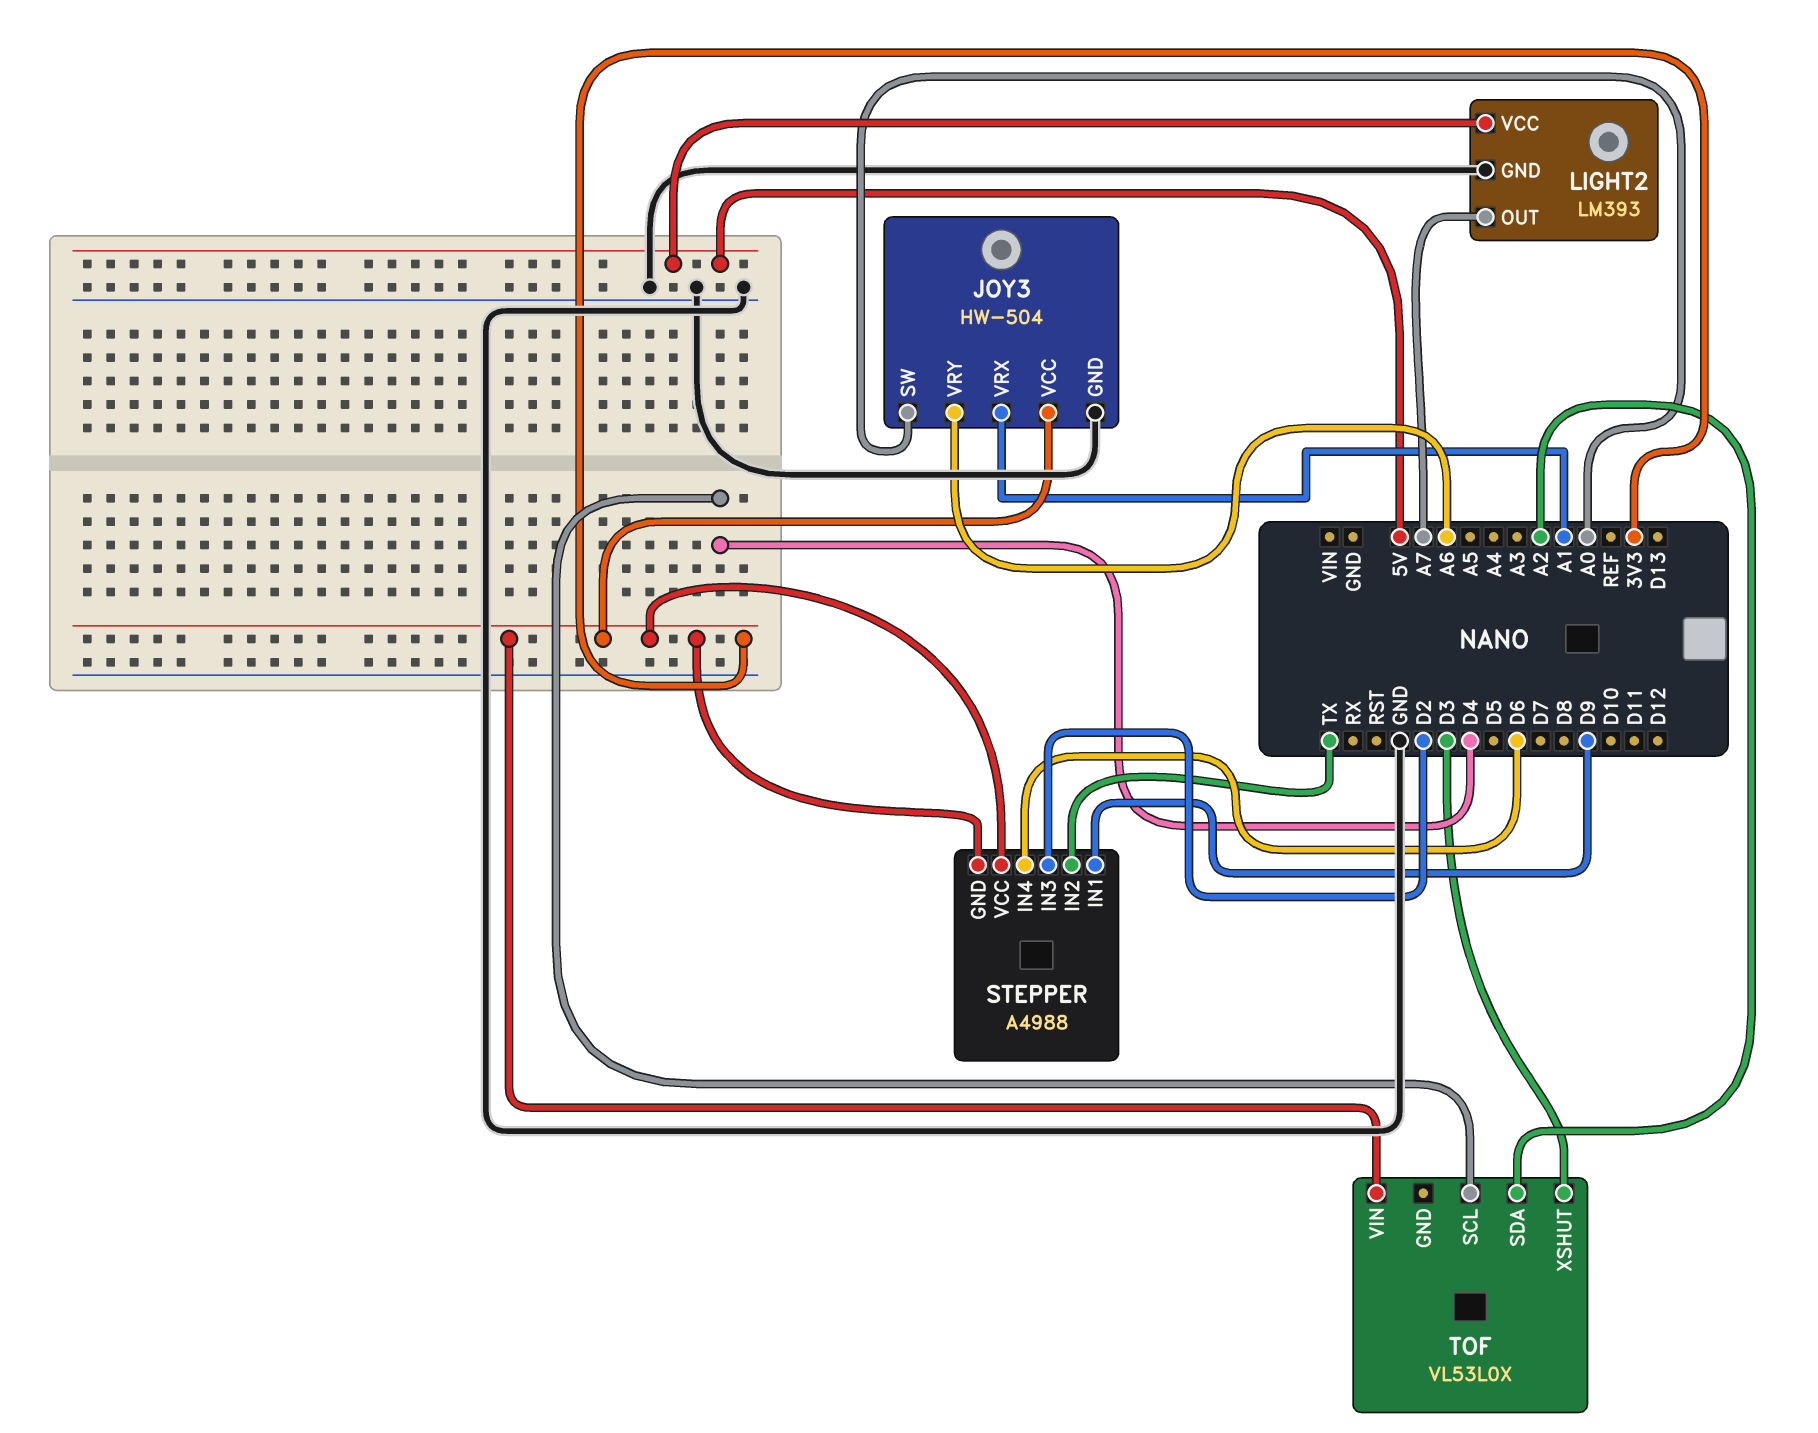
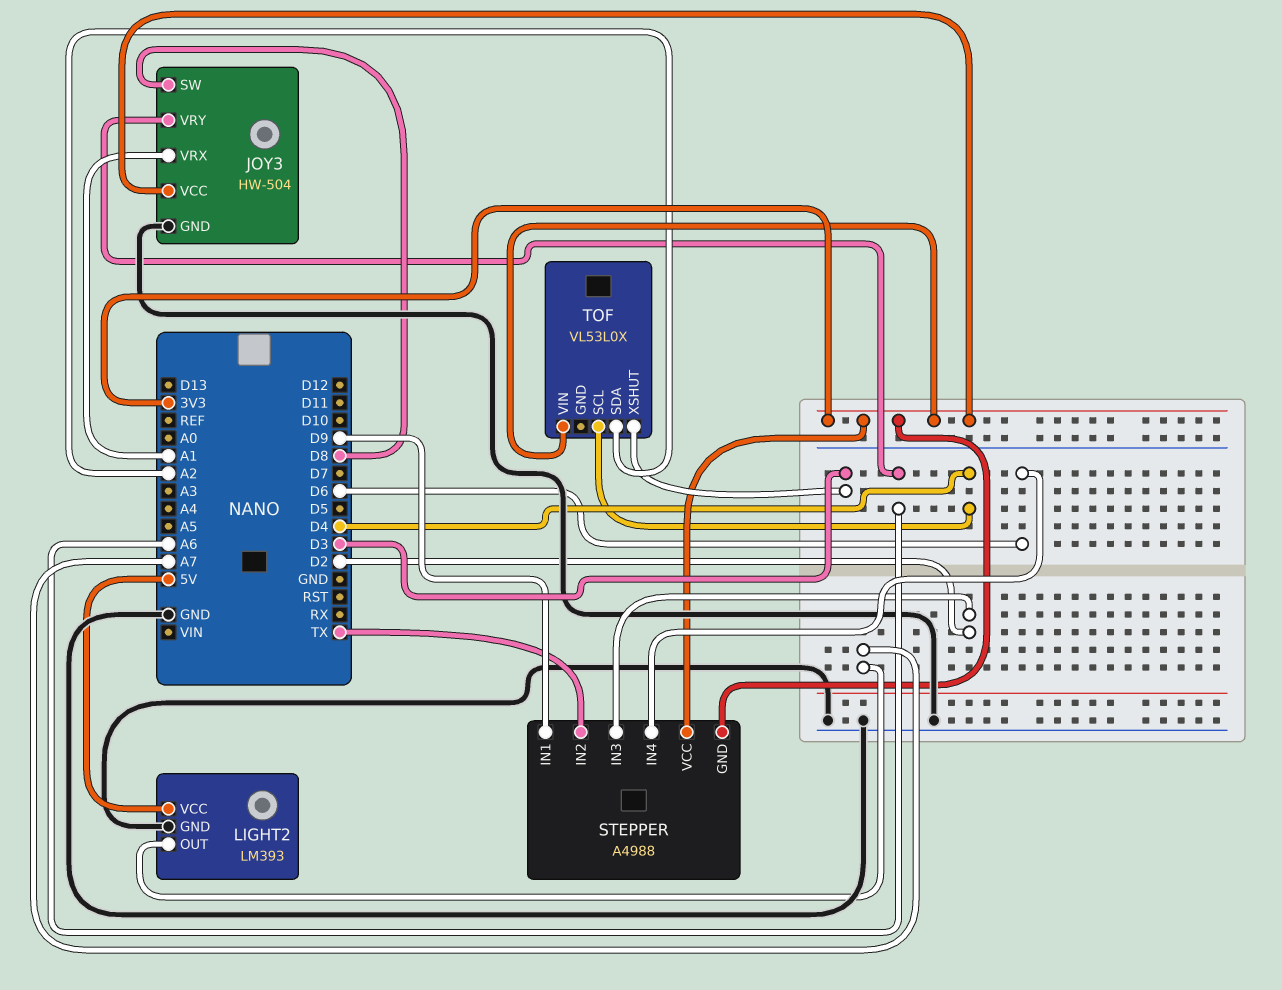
JOY3 pin SW: A0 -> D8

